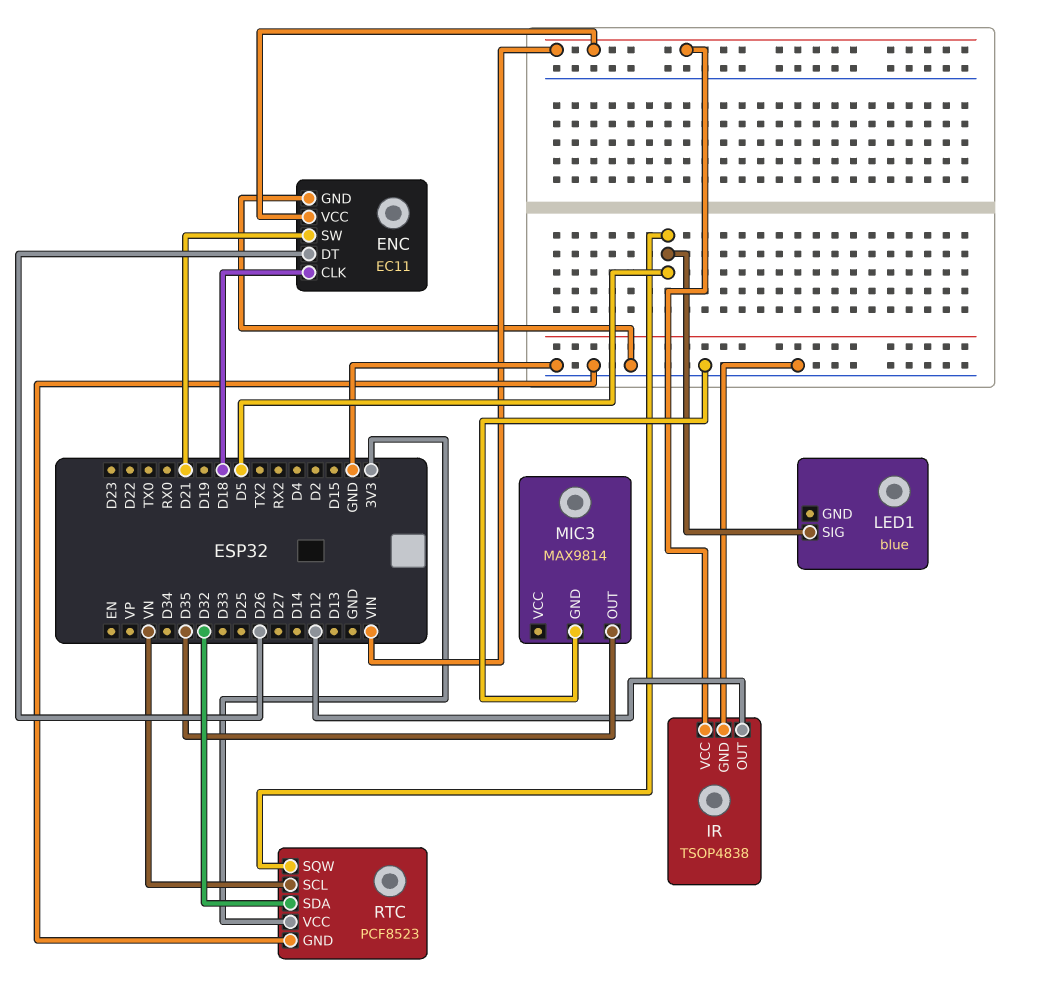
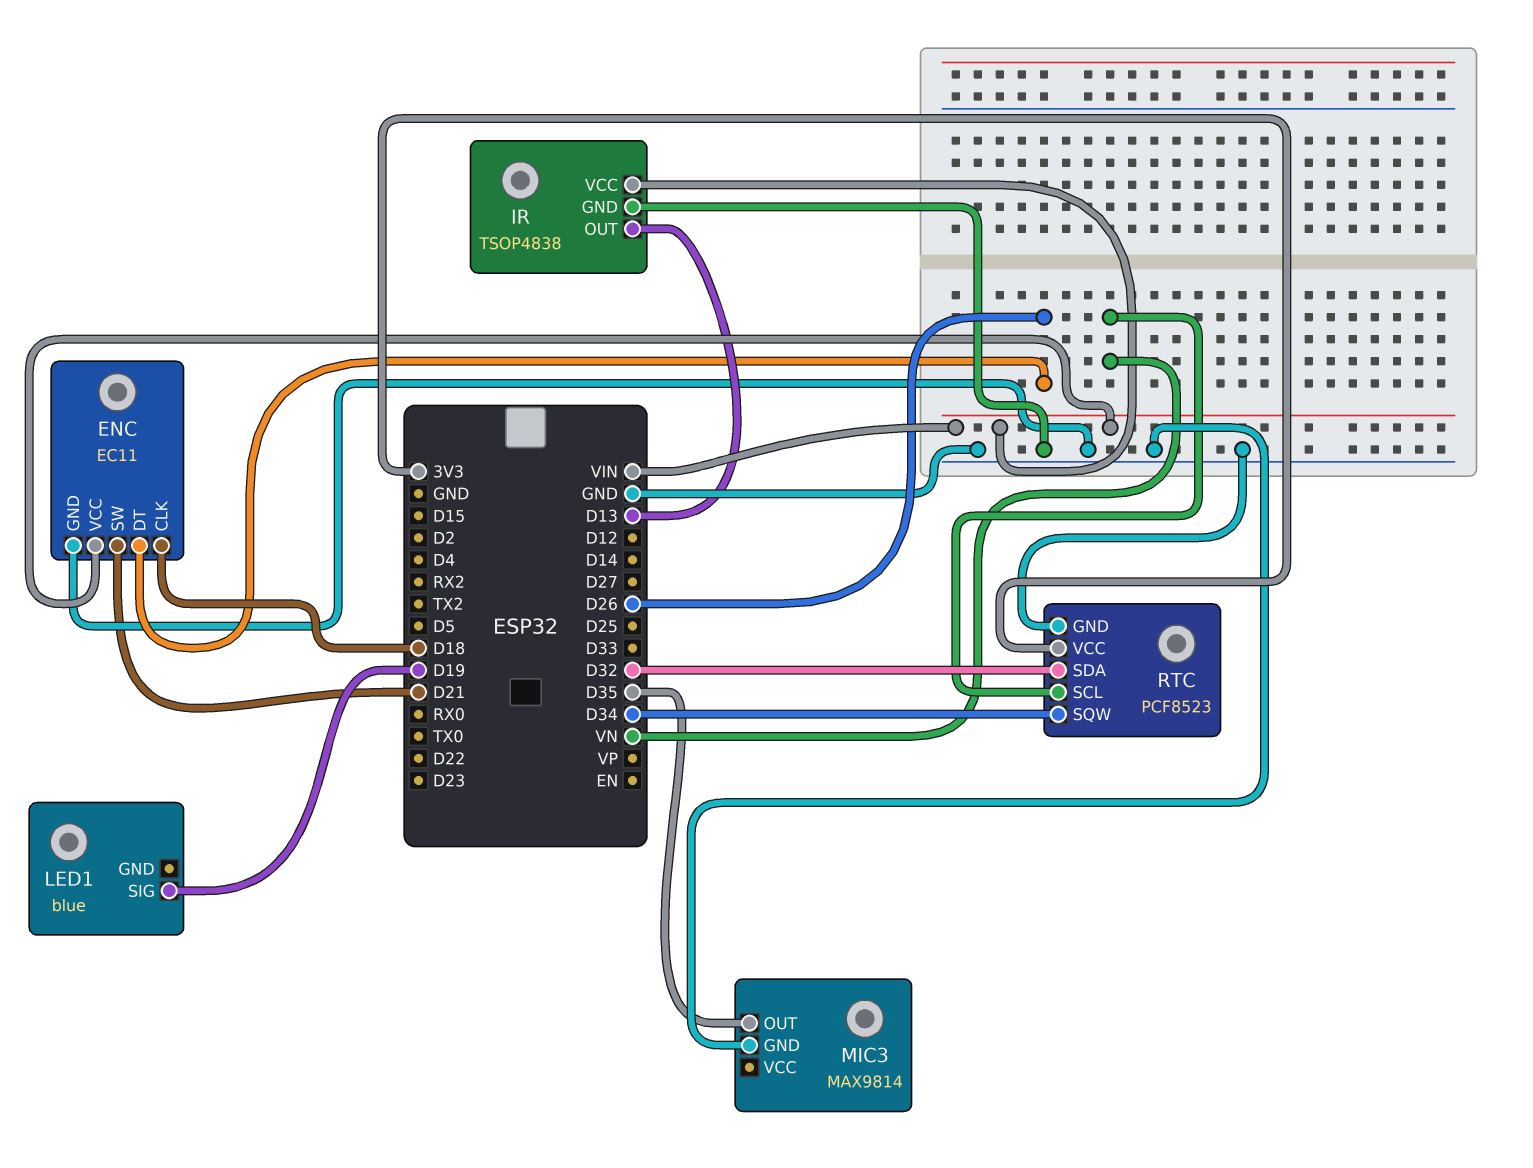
IR pin OUT: D12 -> D13
LED1 pin SIG: D5 -> D19
RTC pin SQW: D5 -> D34

